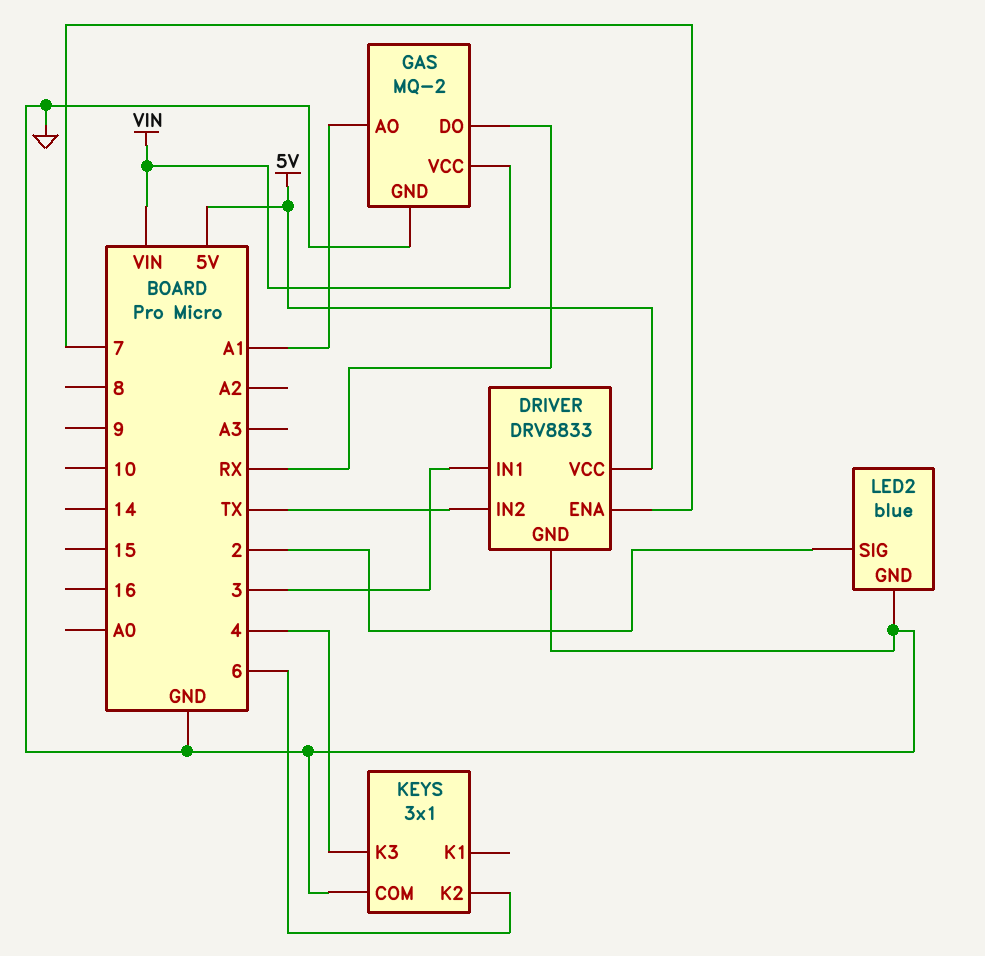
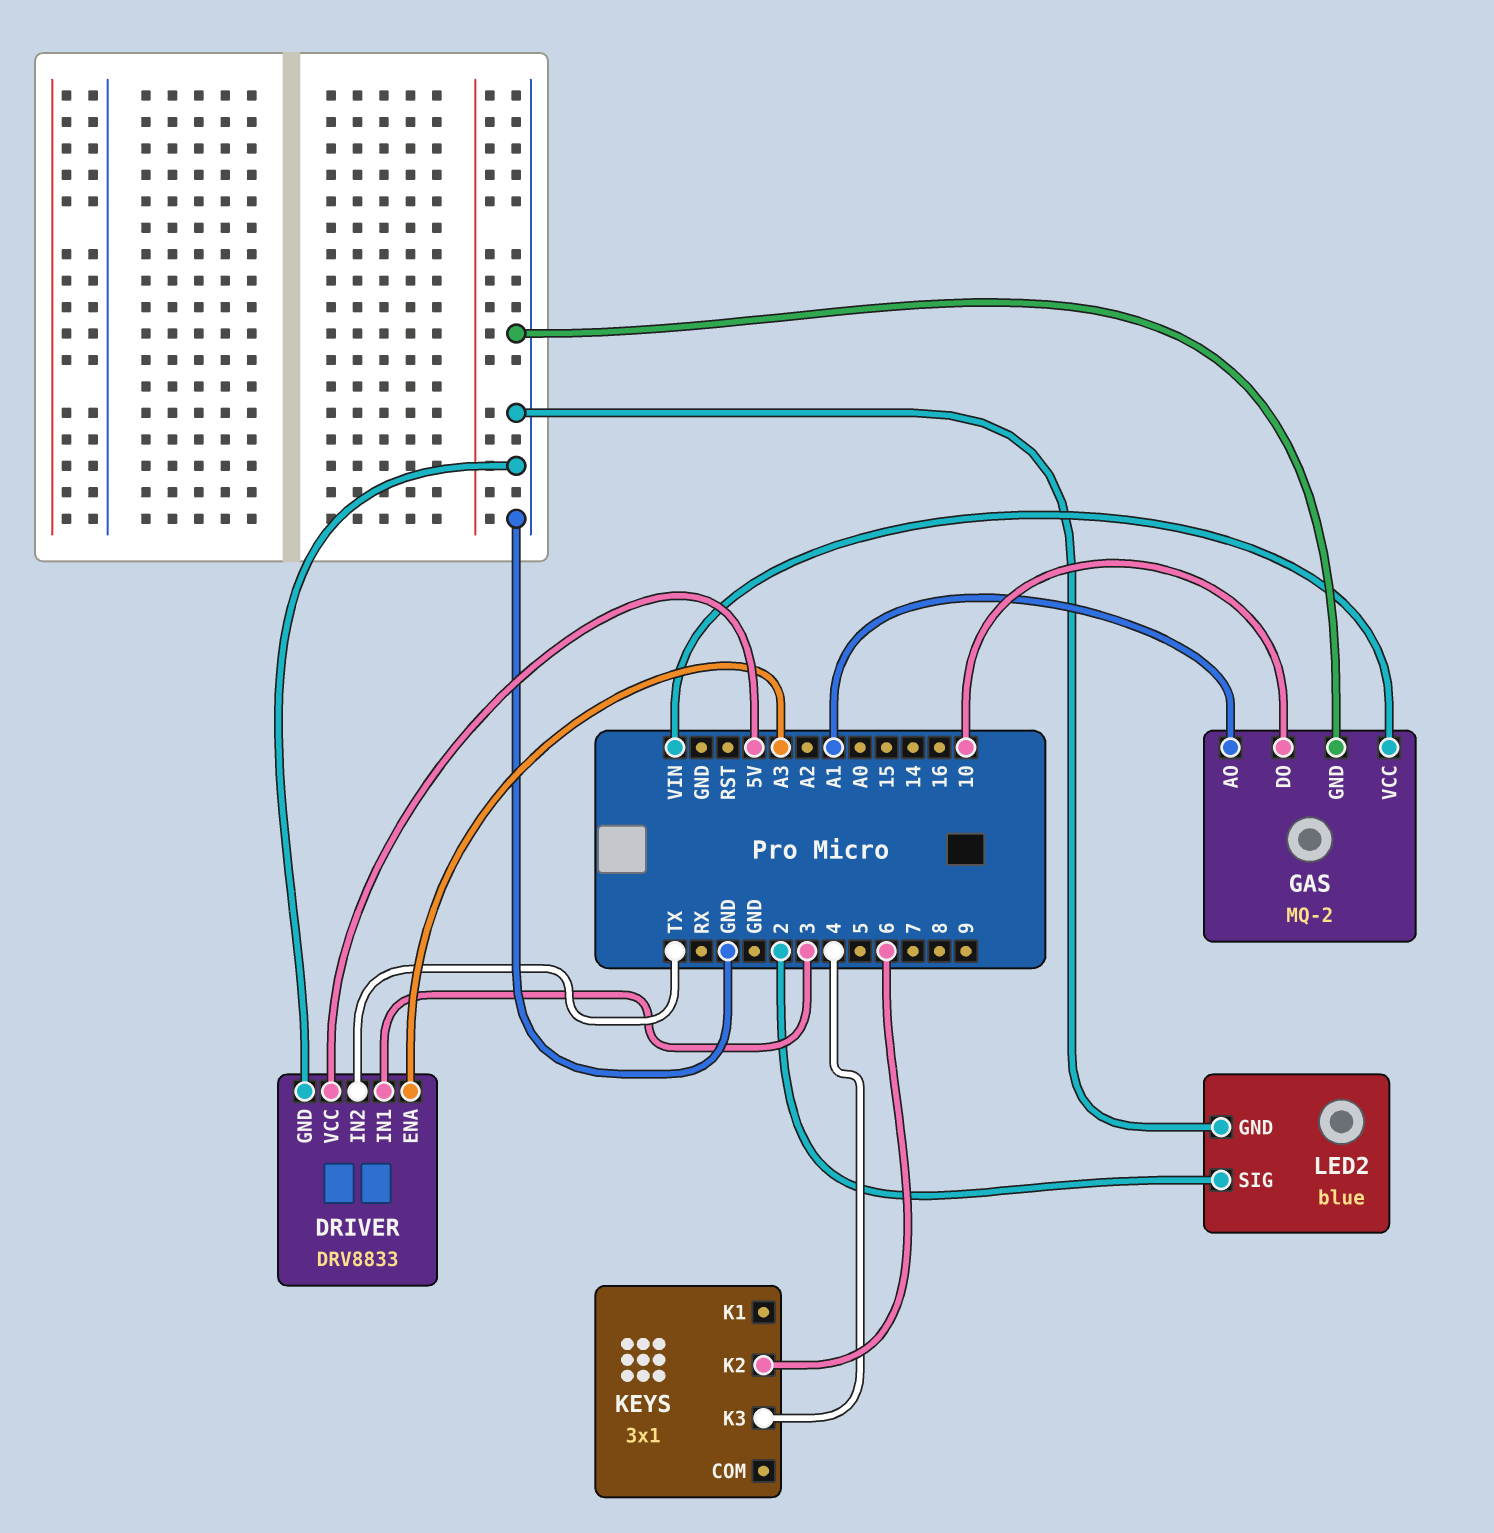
DRIVER pin ENA: 7 -> A3
GAS pin DO: RX -> 10
KEYS pin COM: GND -> none

